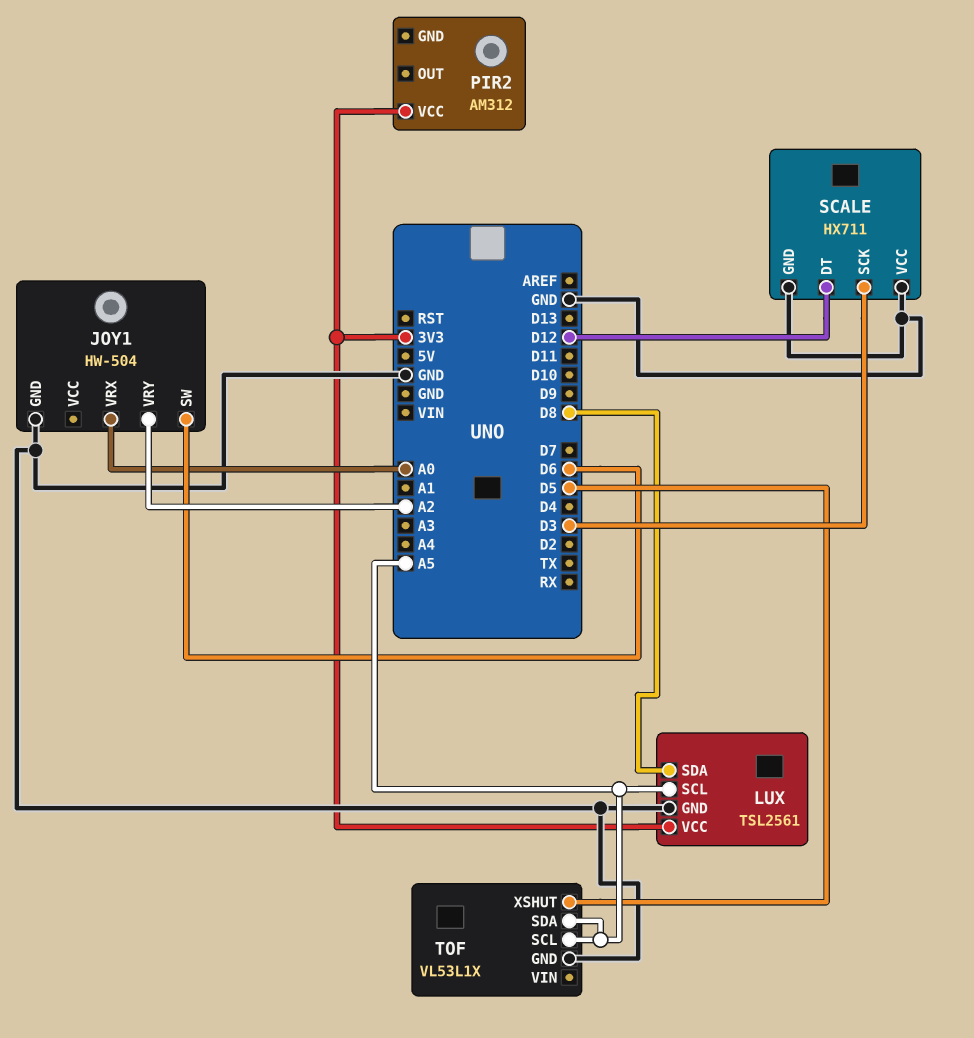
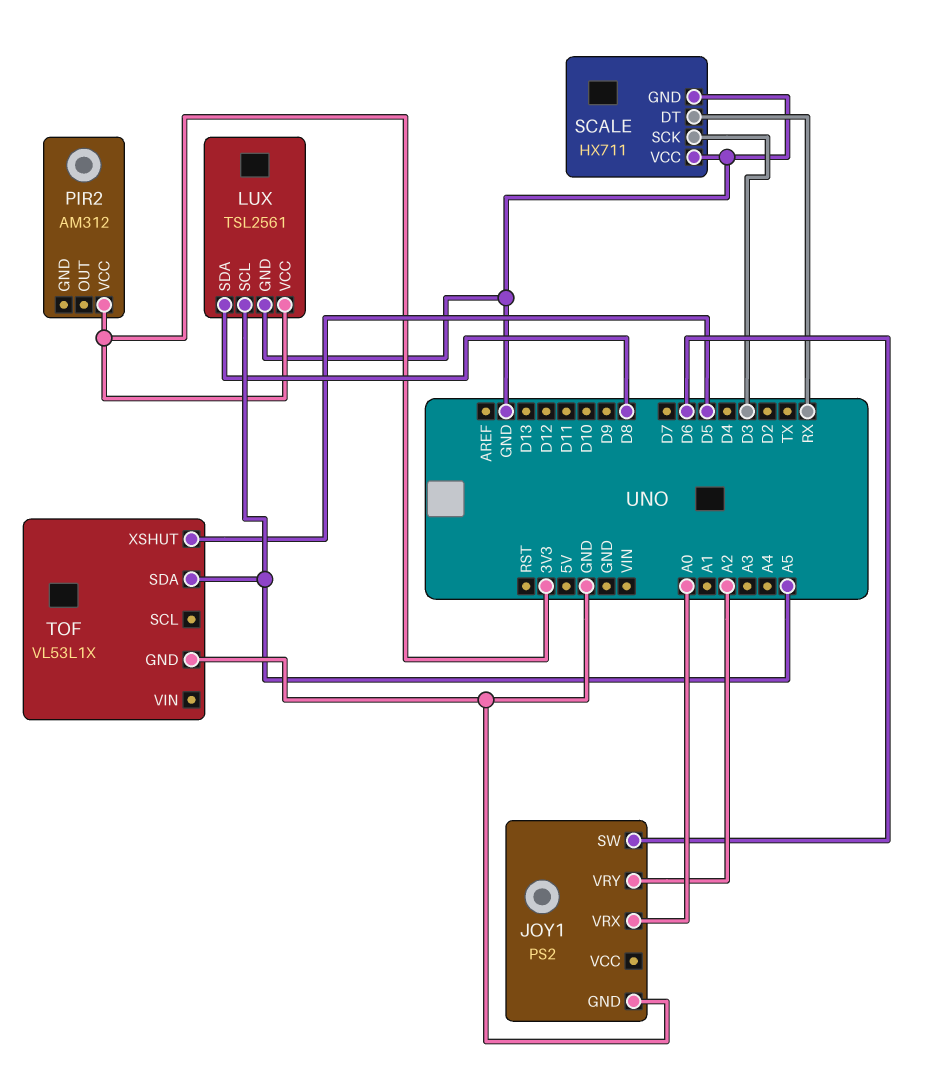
JOY1: HW-504 -> PS2
SCALE pin DT: D12 -> RX
TOF pin SCL: A5 -> none

